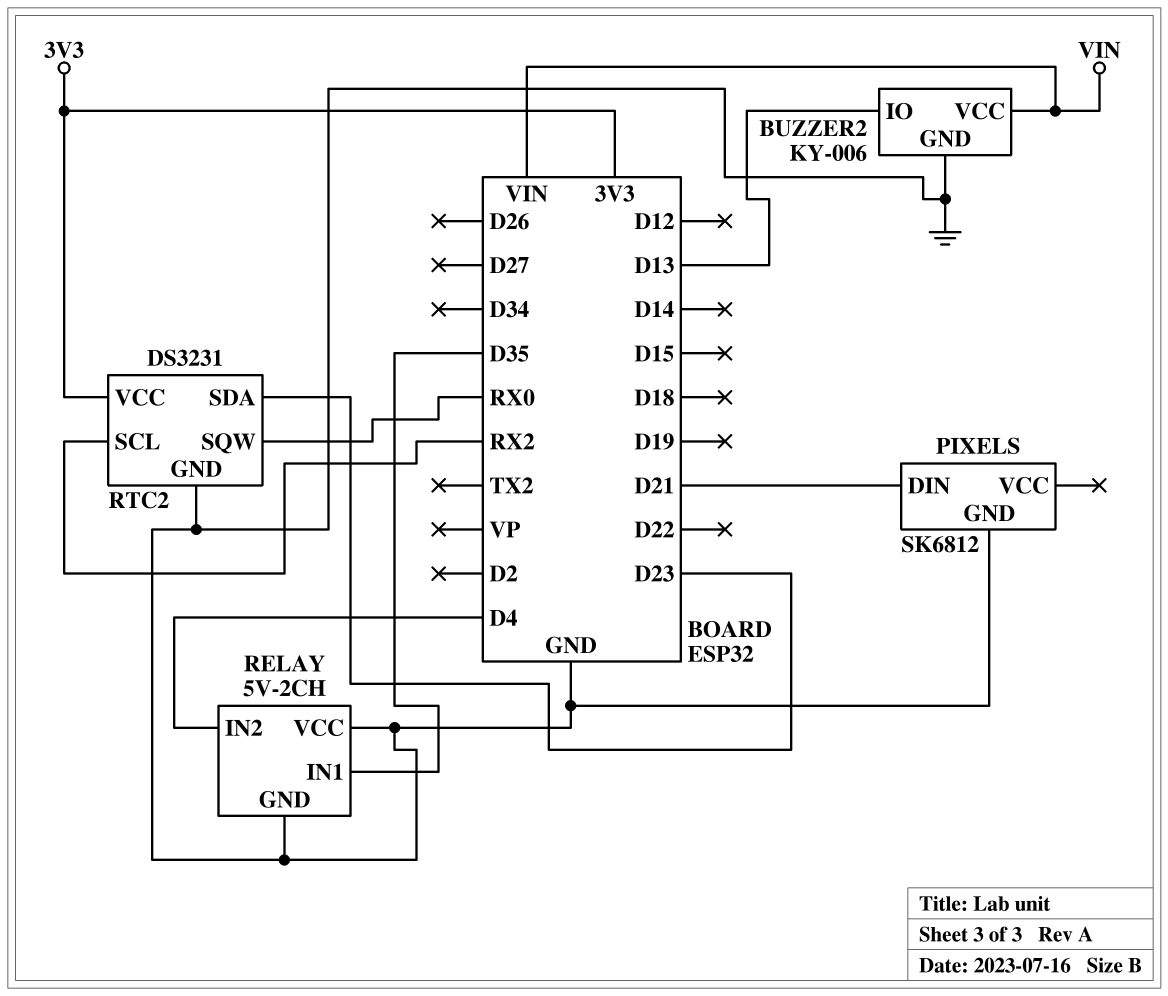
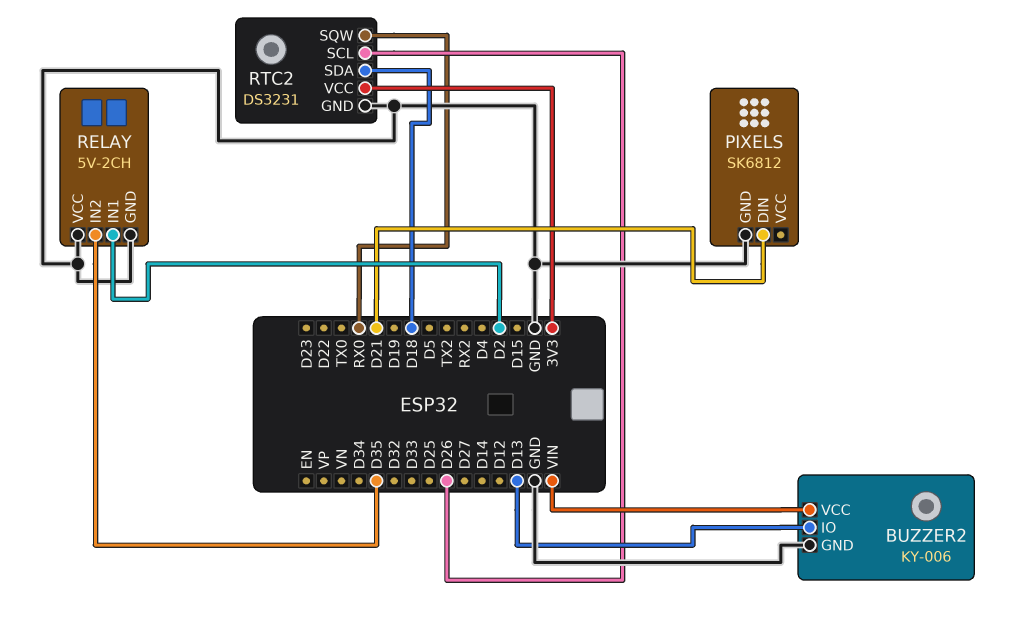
RELAY pin IN1: D35 -> D2
RELAY pin IN2: D4 -> D35
RTC2 pin SCL: RX2 -> D26
RTC2 pin SDA: D23 -> D18

